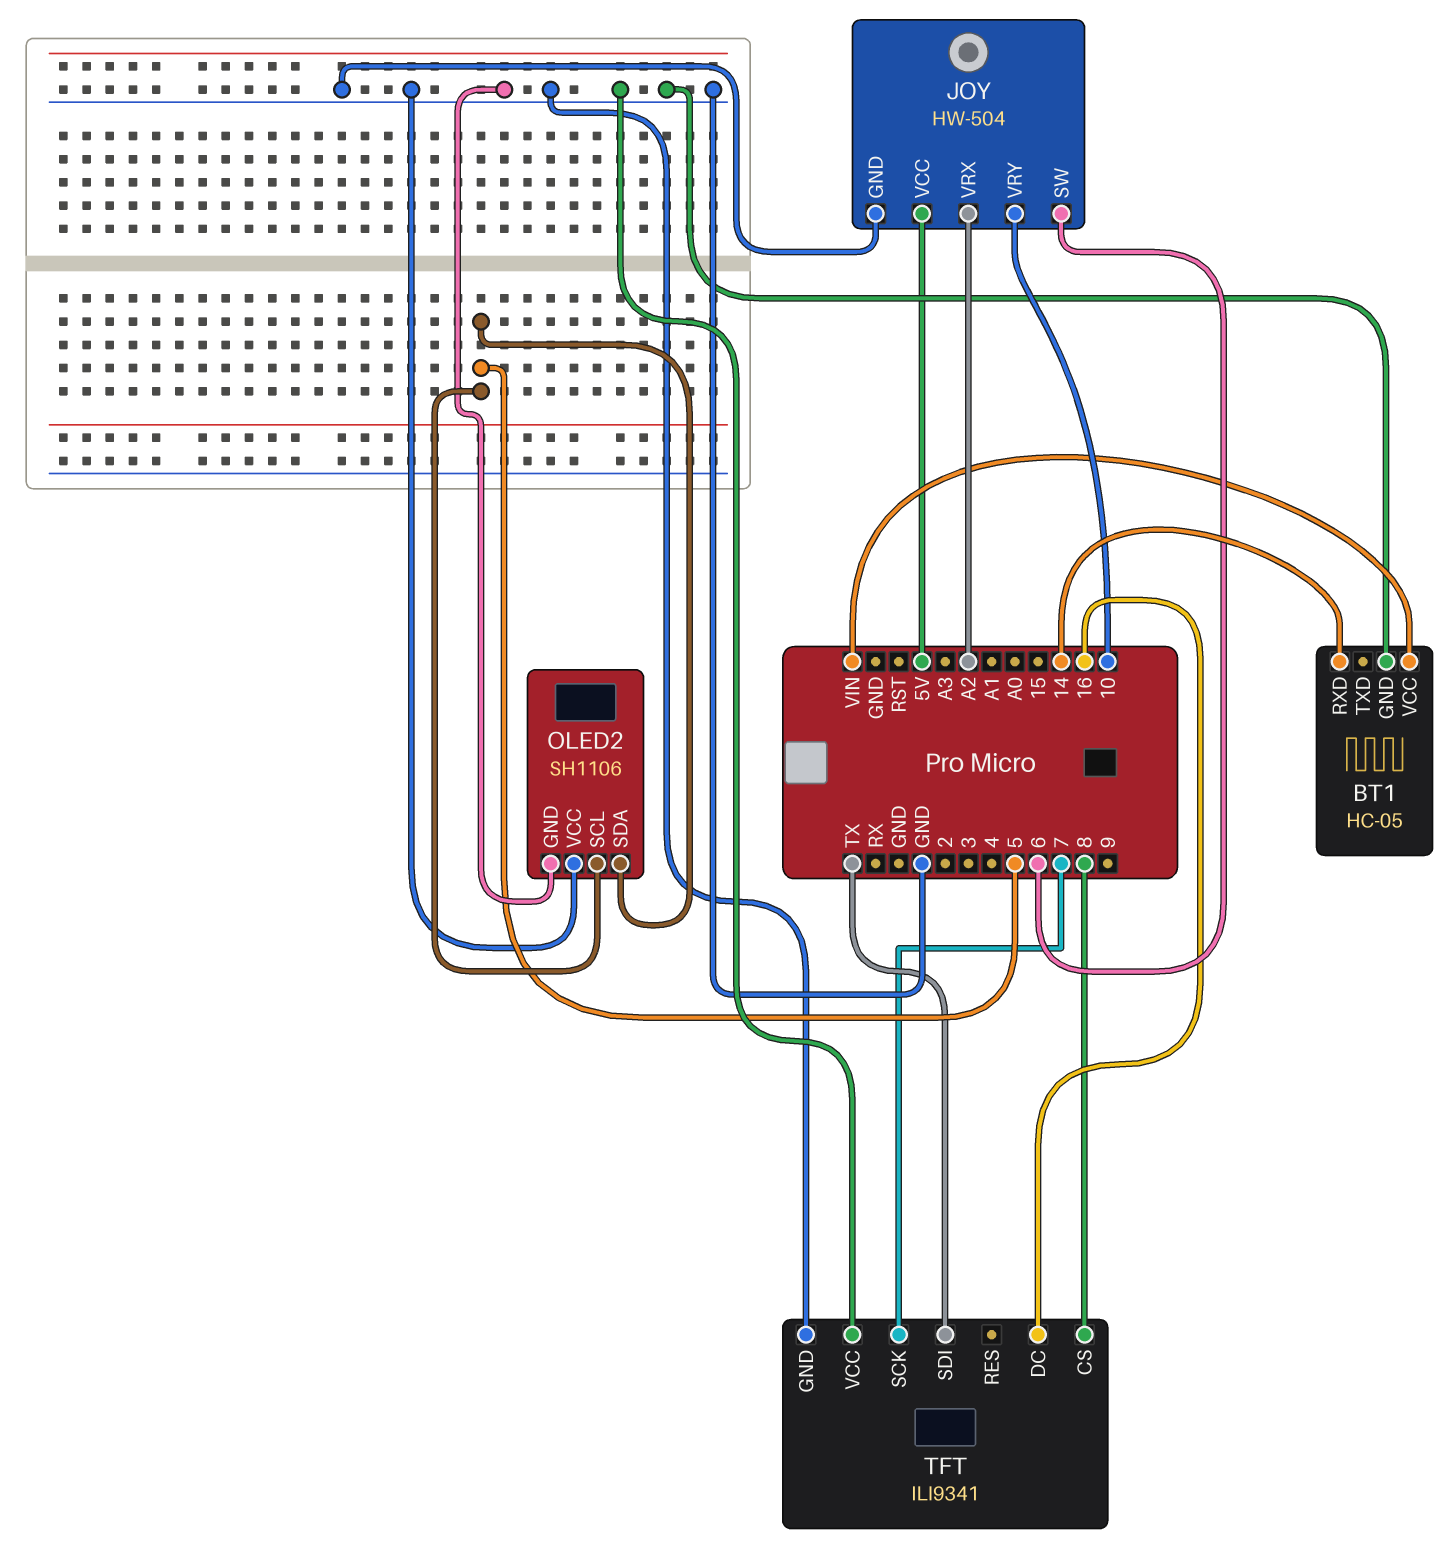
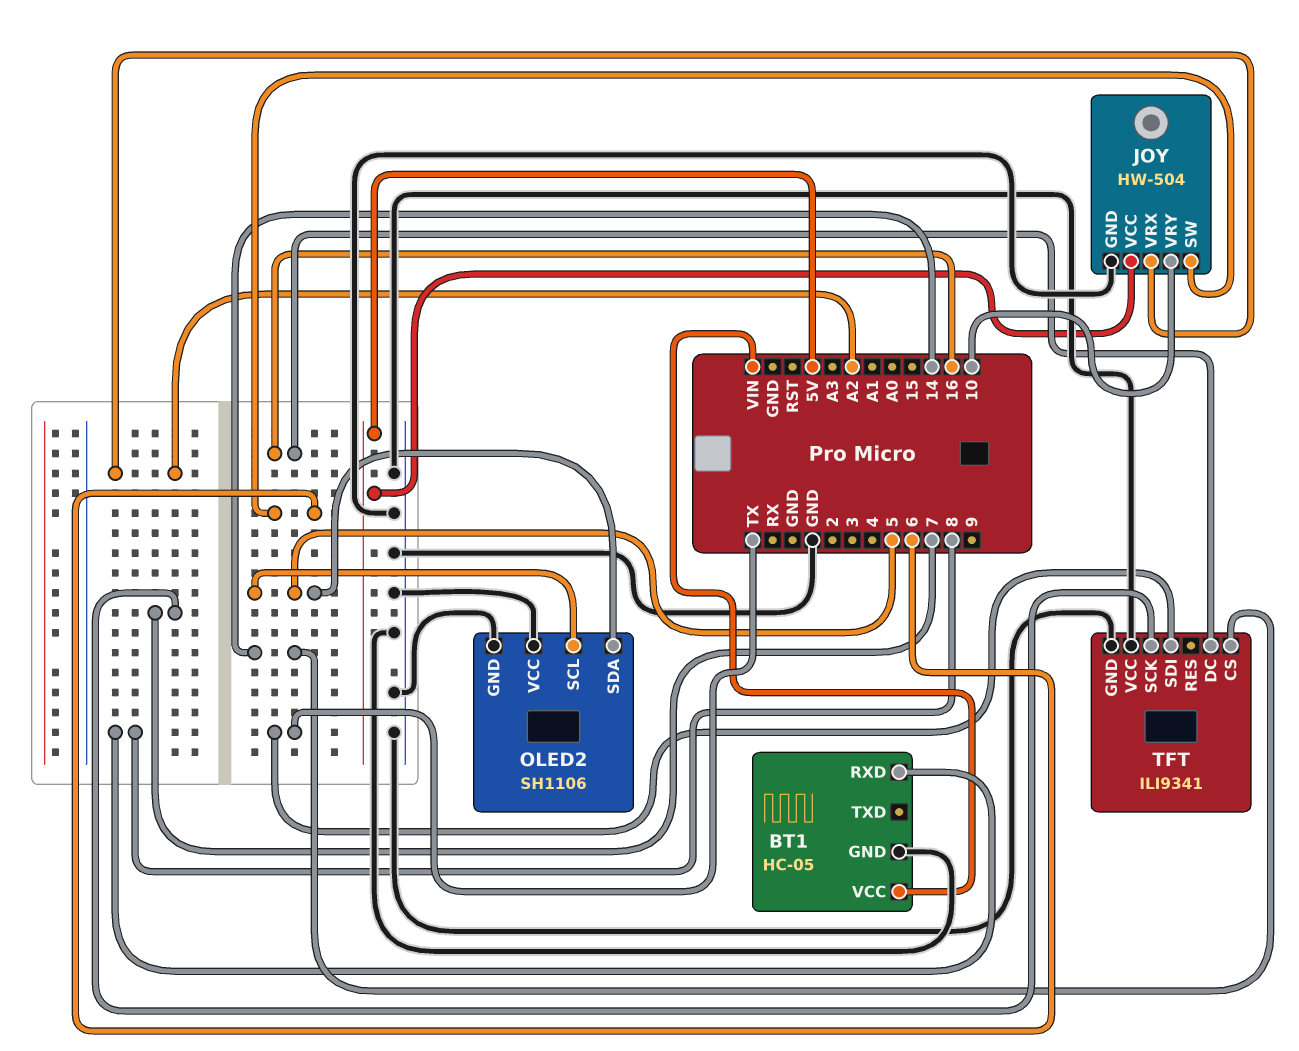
BT1 pin RXD: 14 -> 8
TFT pin CS: 8 -> 14

